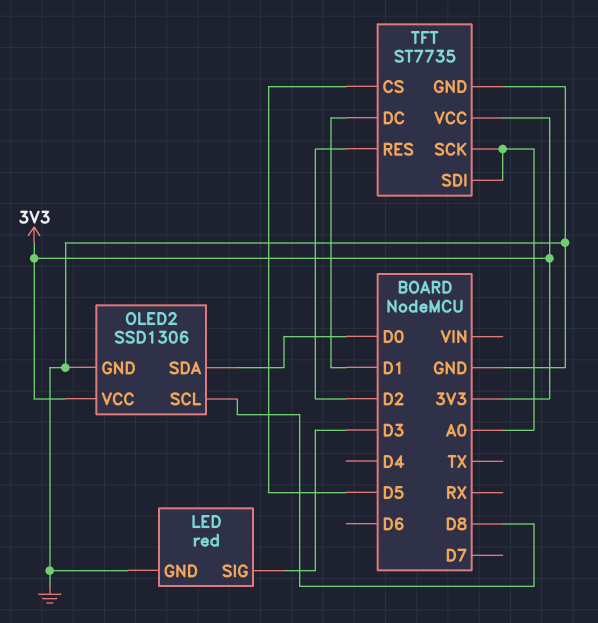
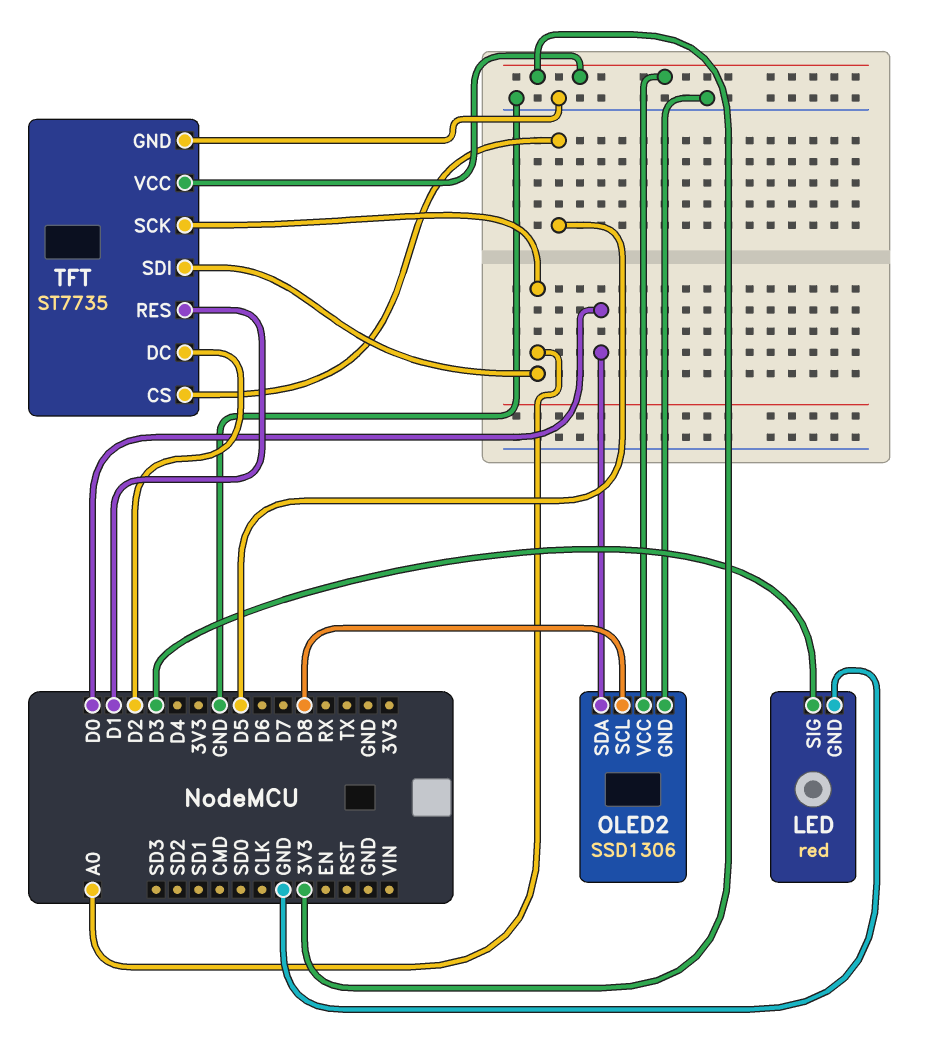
TFT pin DC: D1 -> D2
TFT pin RES: D2 -> D1

